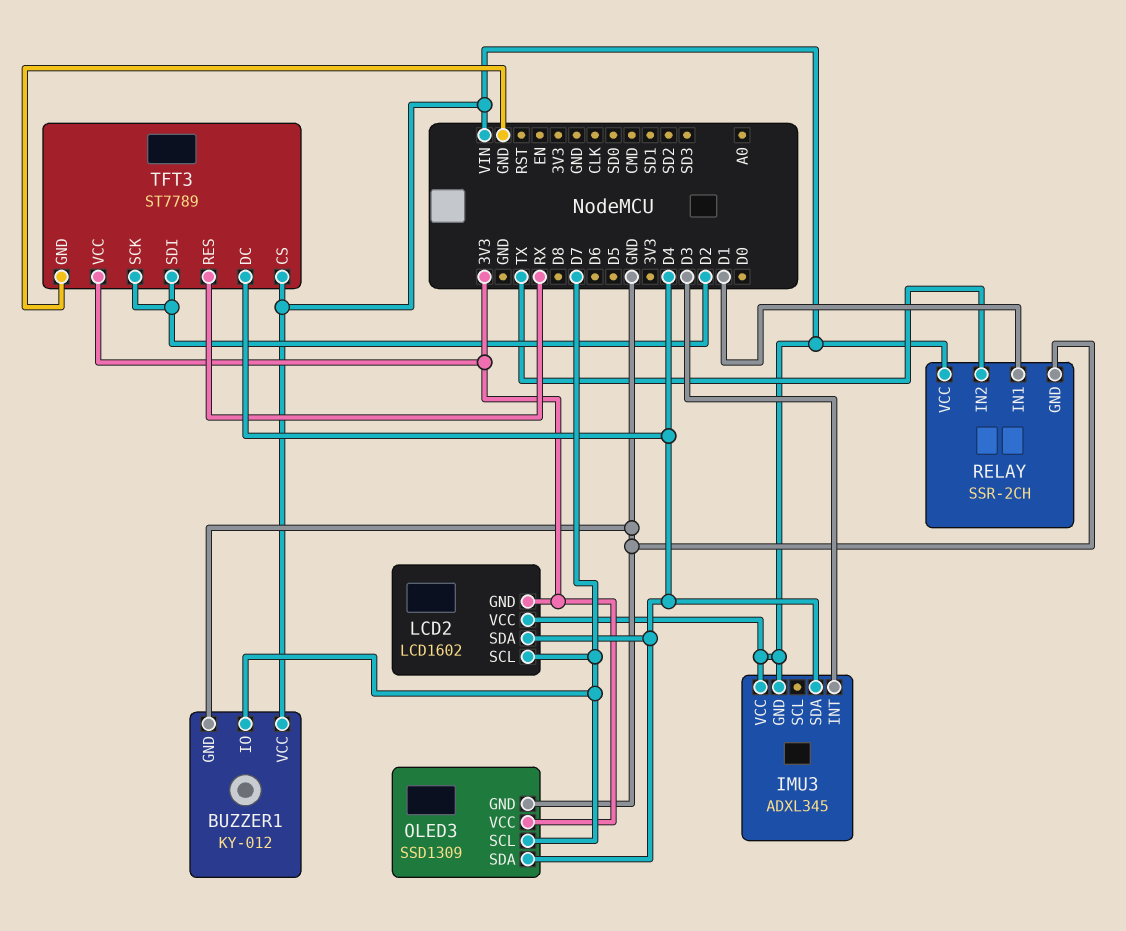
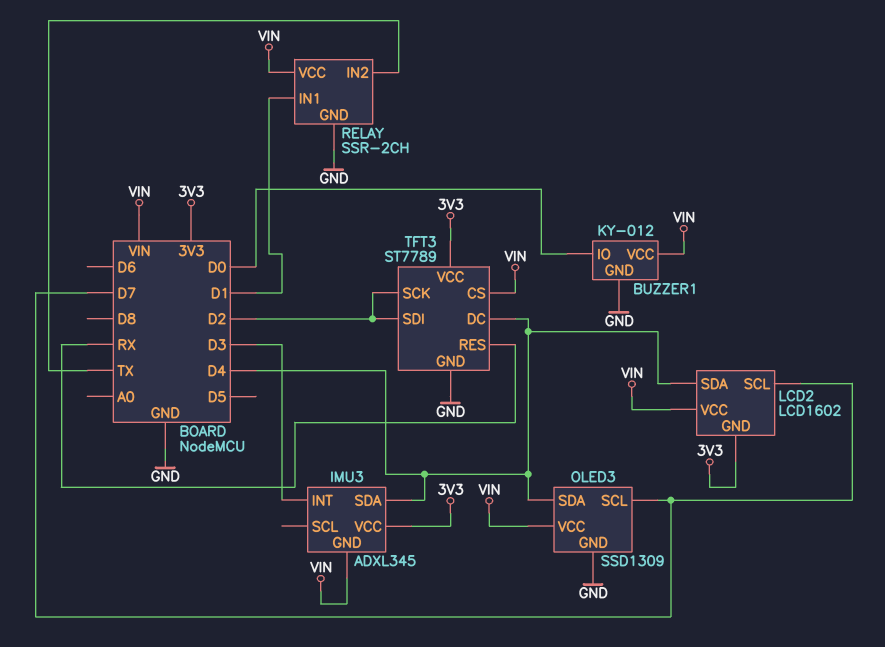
BUZZER1 pin IO: D7 -> D0
IMU3 pin VCC: VIN -> 3V3
OLED3 pin VCC: 3V3 -> VIN

